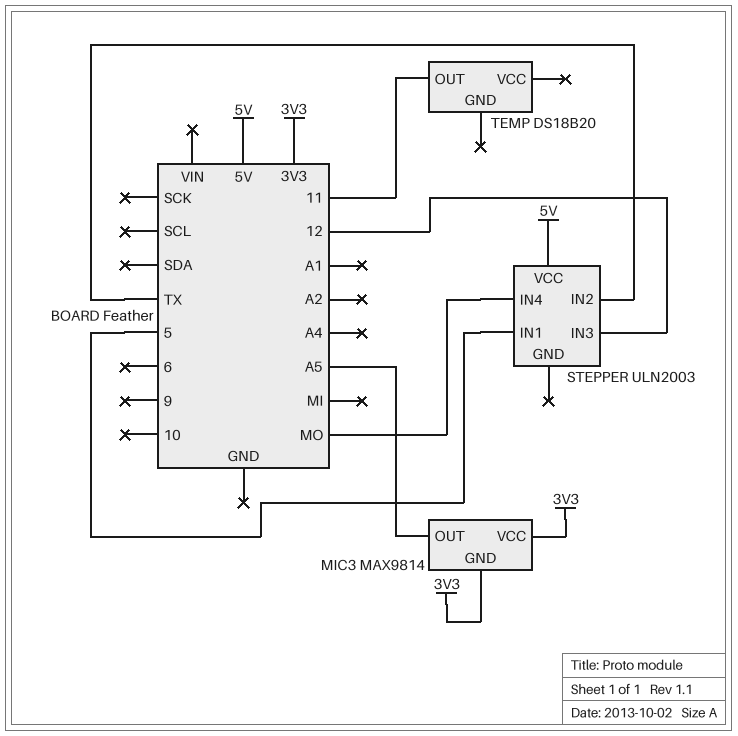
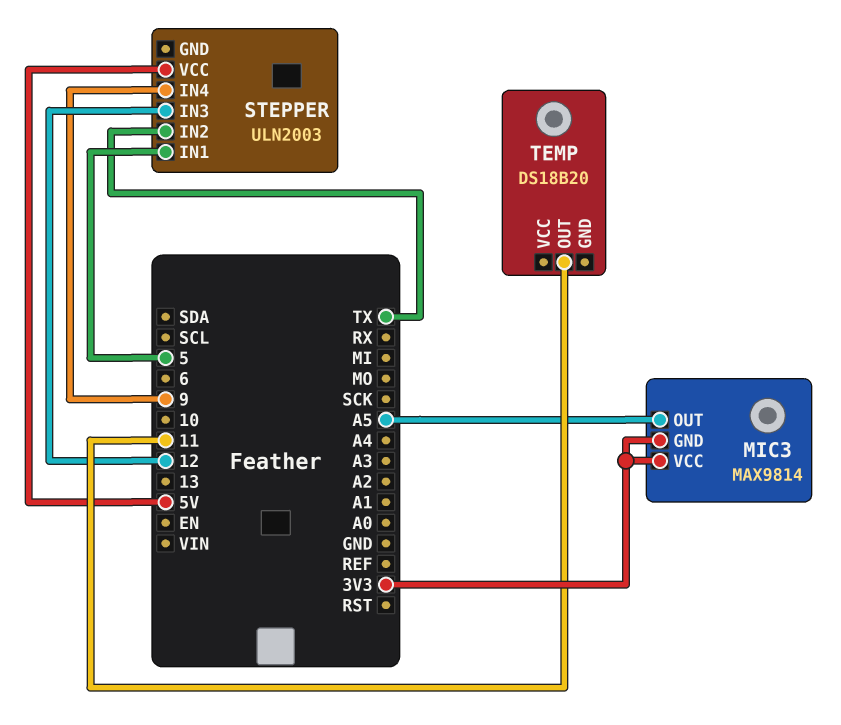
STEPPER pin IN4: MO -> 9

